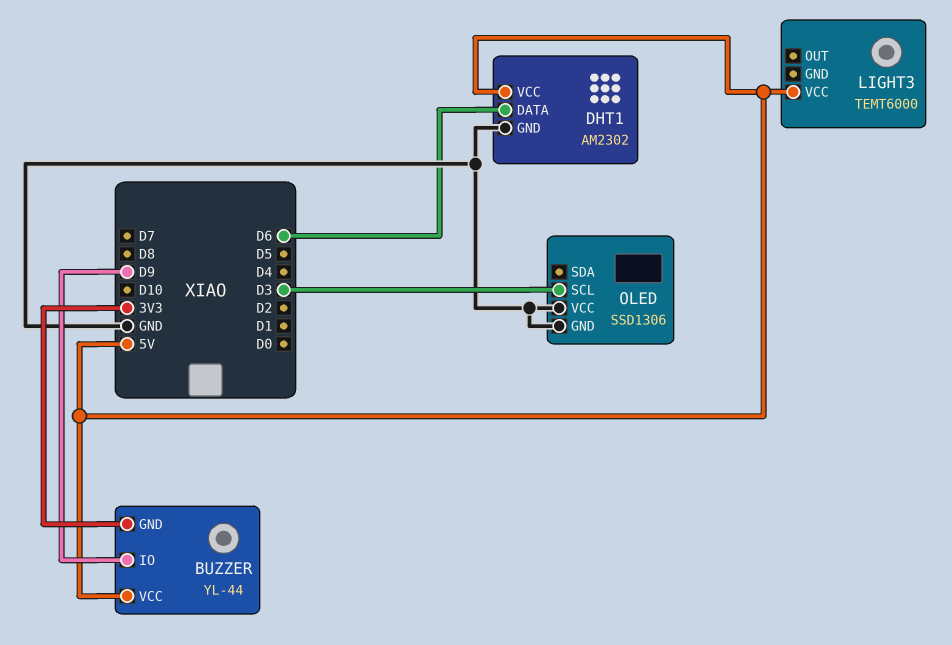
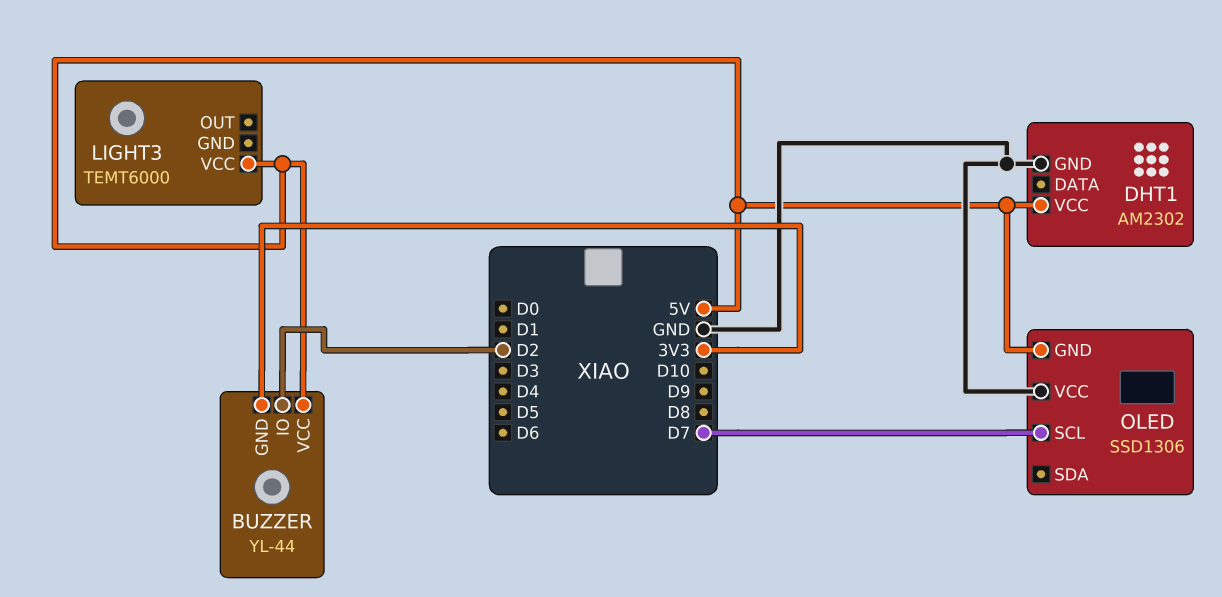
BUZZER pin IO: D9 -> D2
DHT1 pin DATA: D6 -> none
OLED pin GND: GND -> 5V
OLED pin SCL: D3 -> D7

